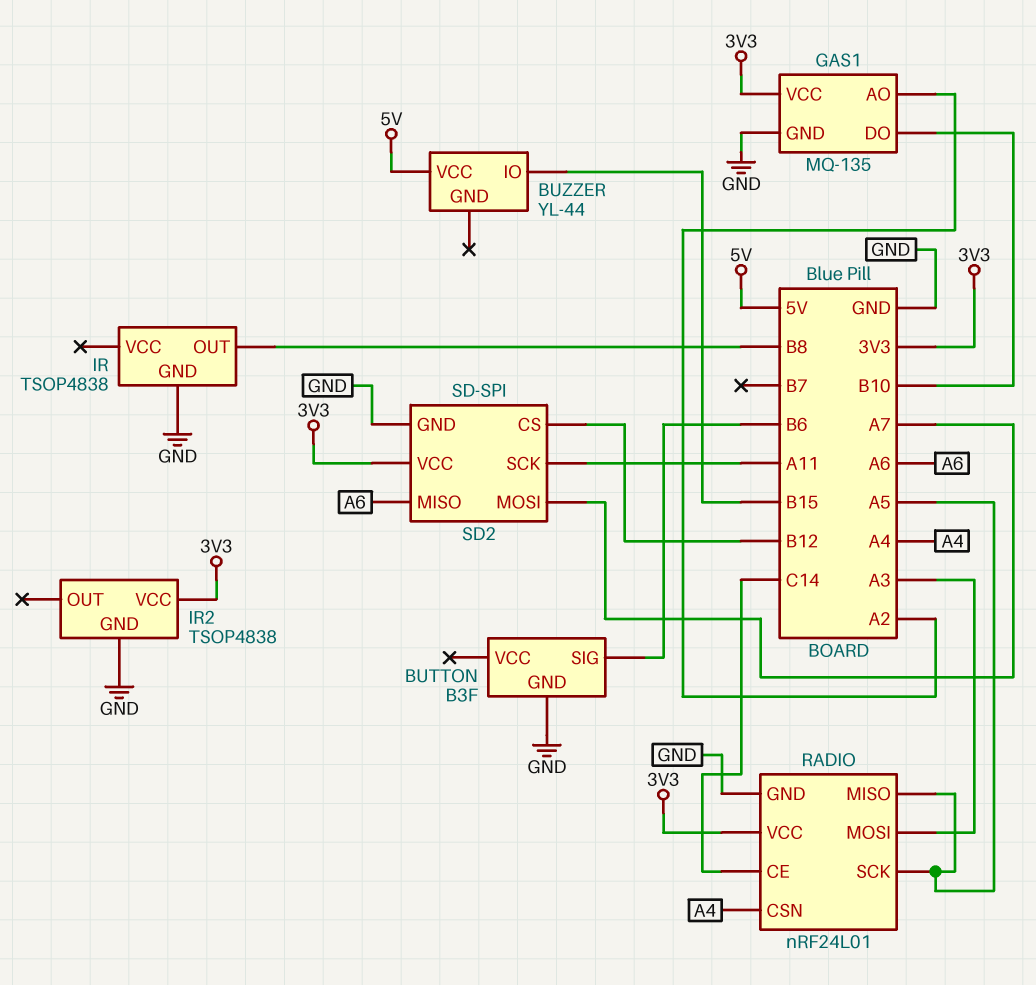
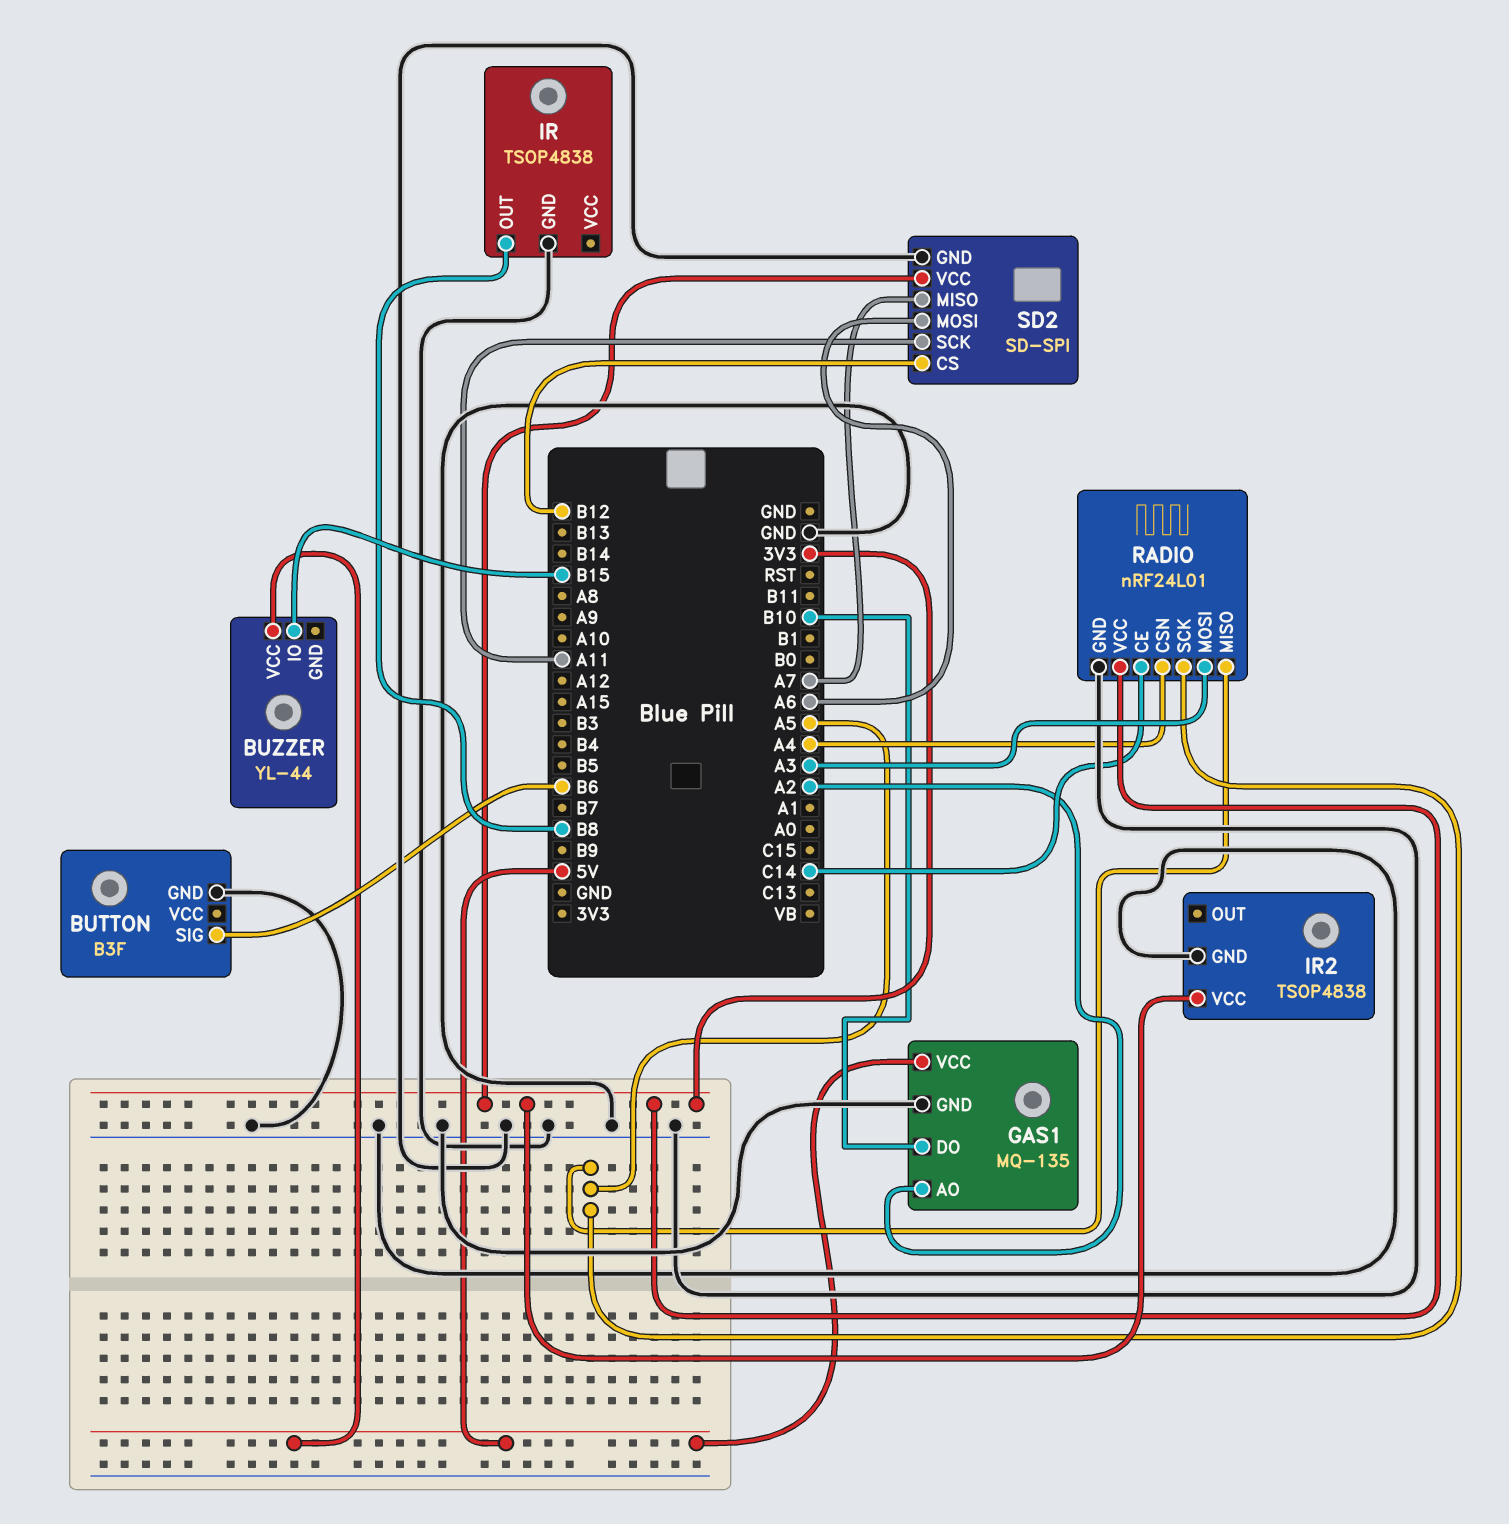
GAS1 pin VCC: 3V3 -> 5V
SD2 pin MISO: A6 -> A7
SD2 pin MOSI: A7 -> A6

